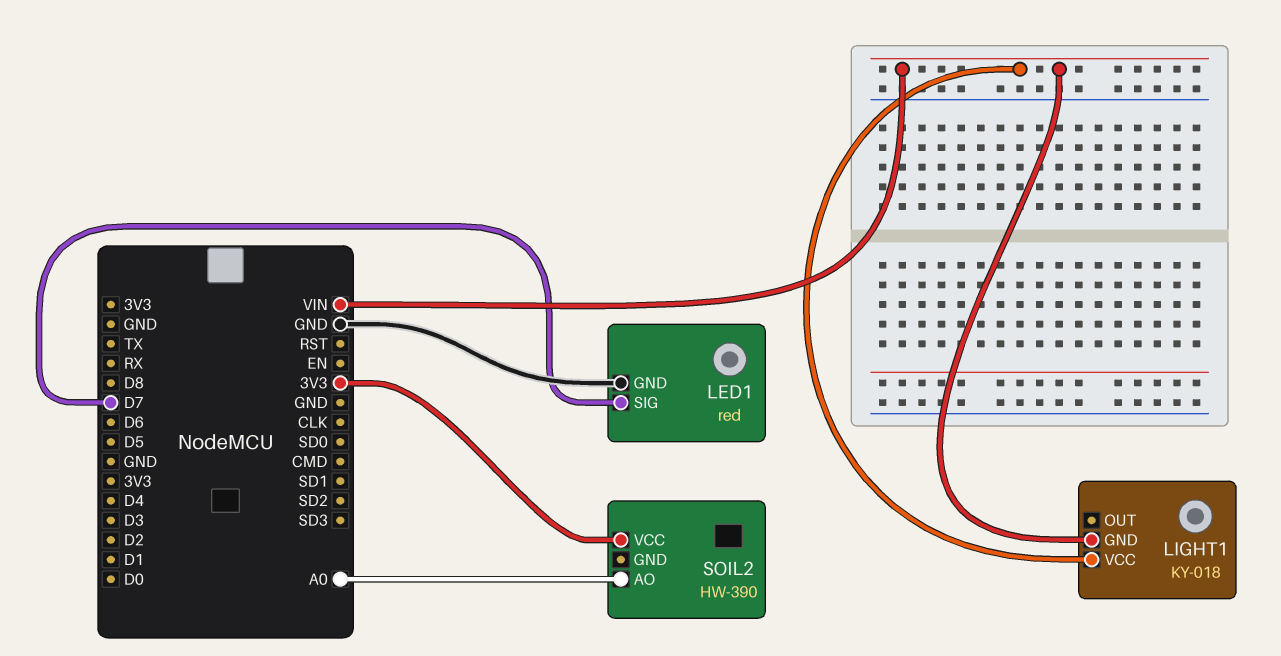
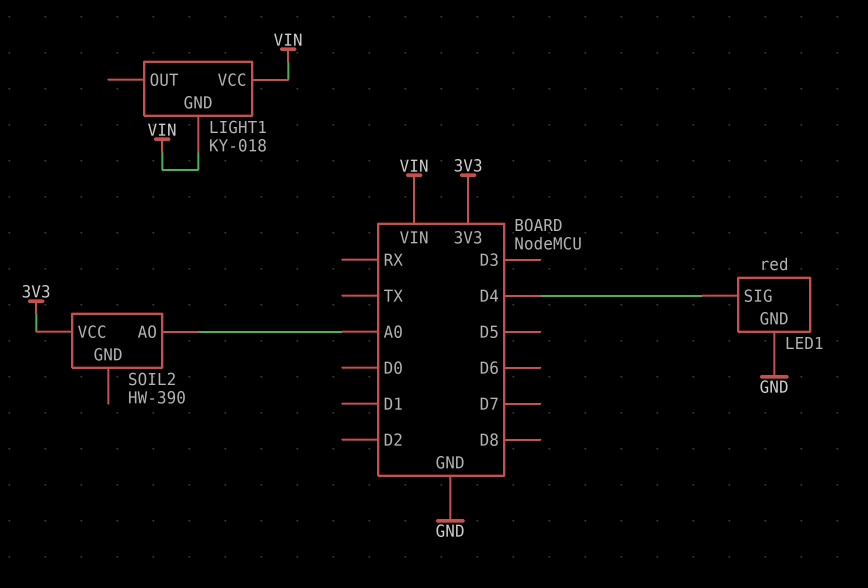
LED1 pin SIG: D7 -> D4

